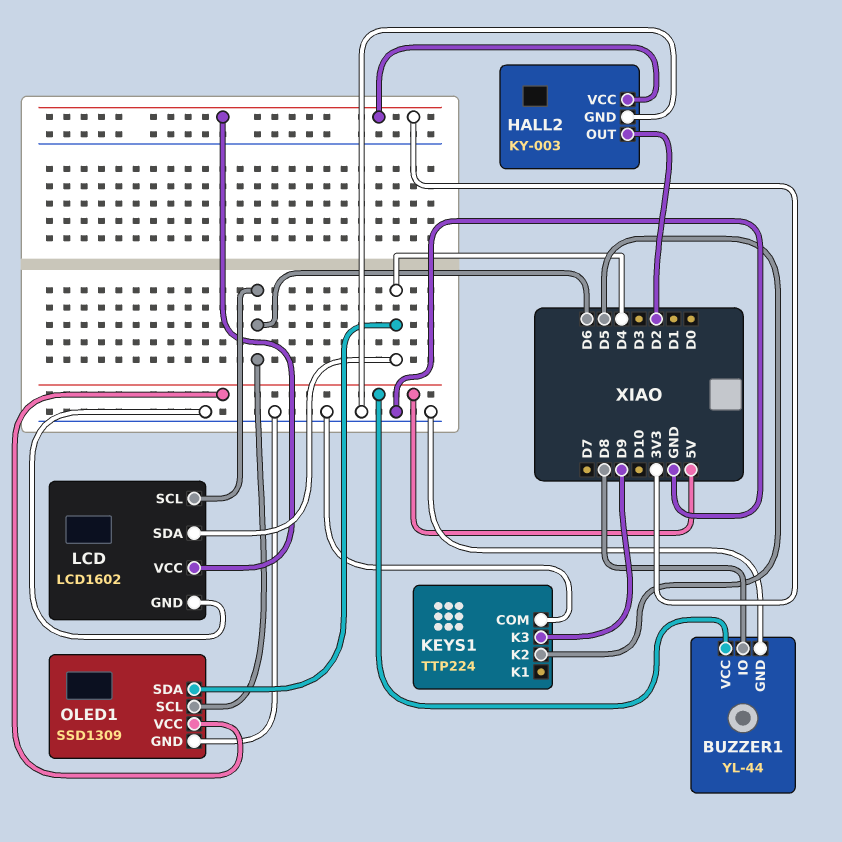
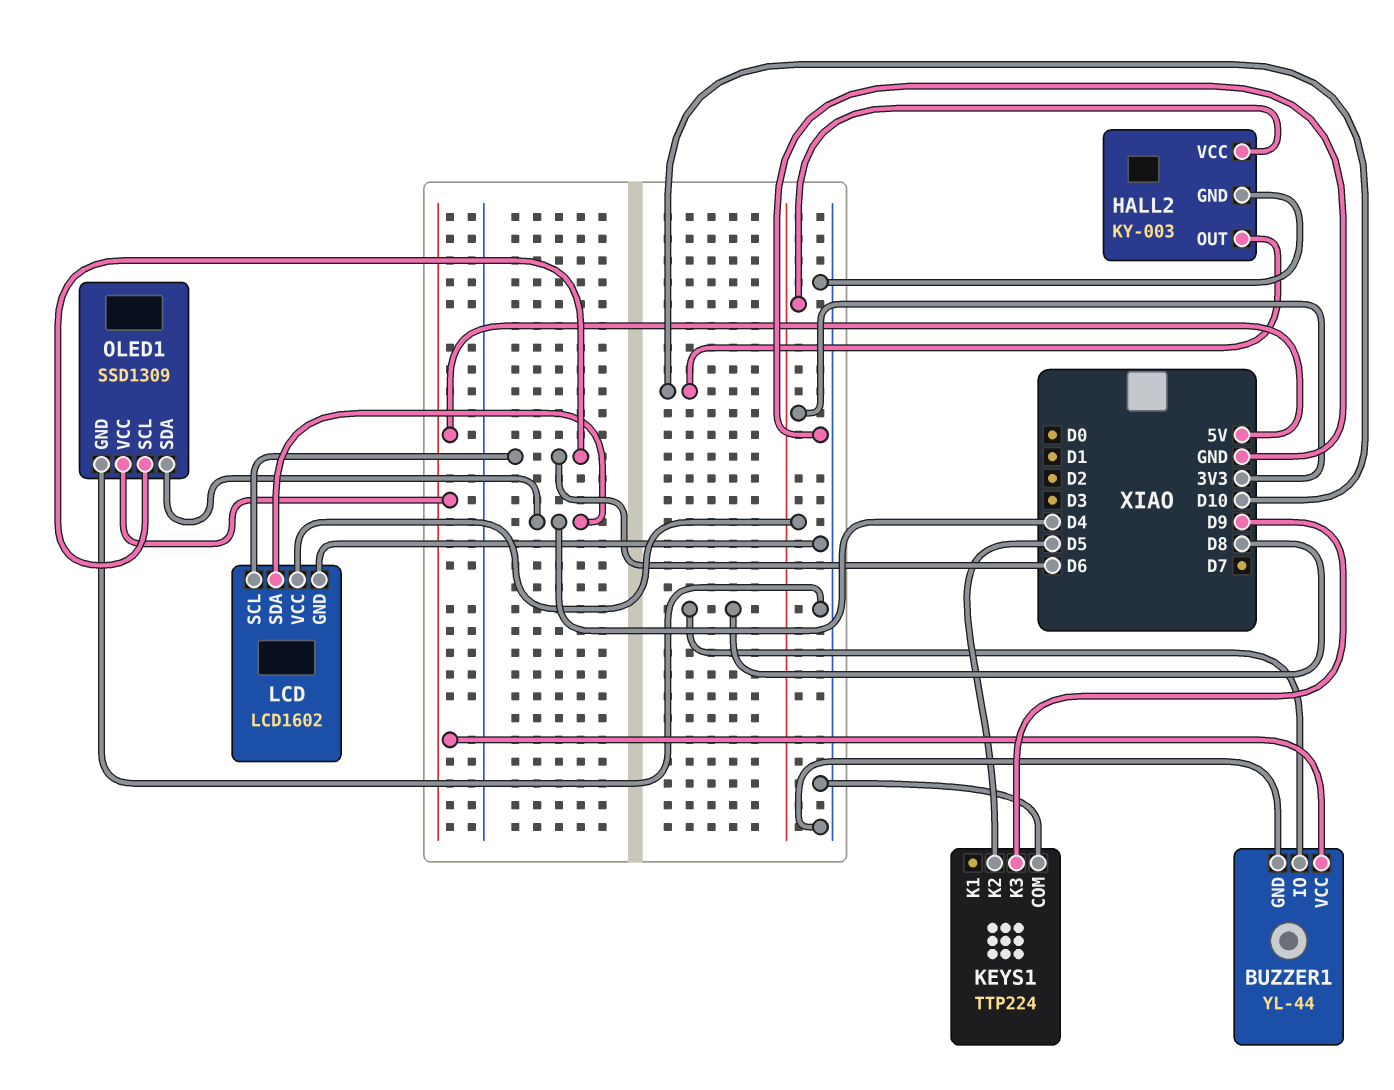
HALL2 pin OUT: D2 -> D10

